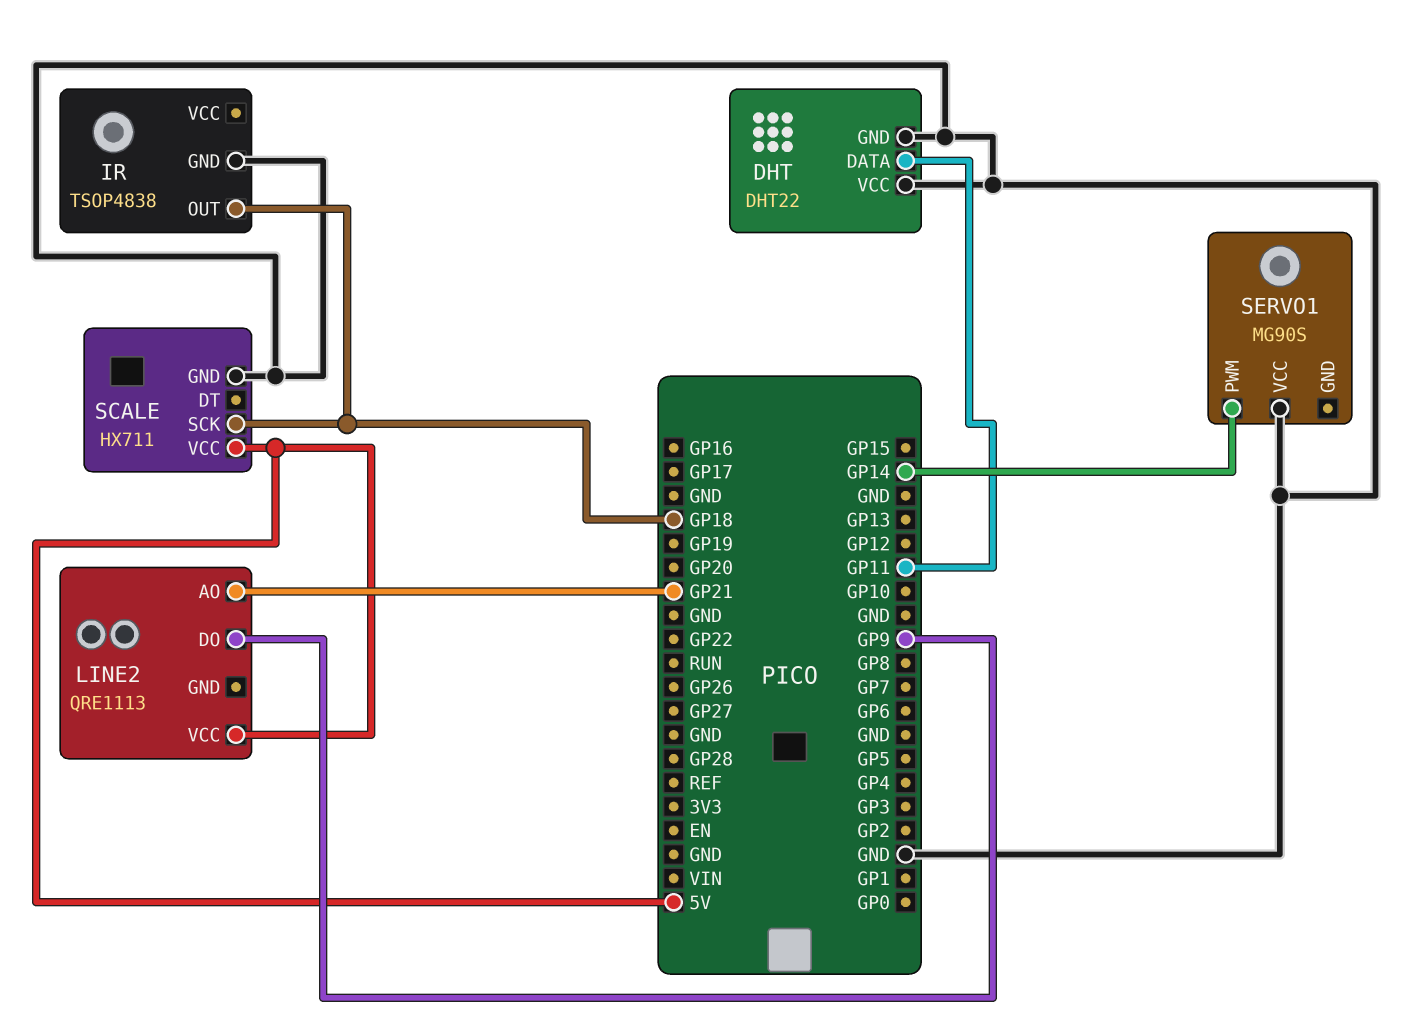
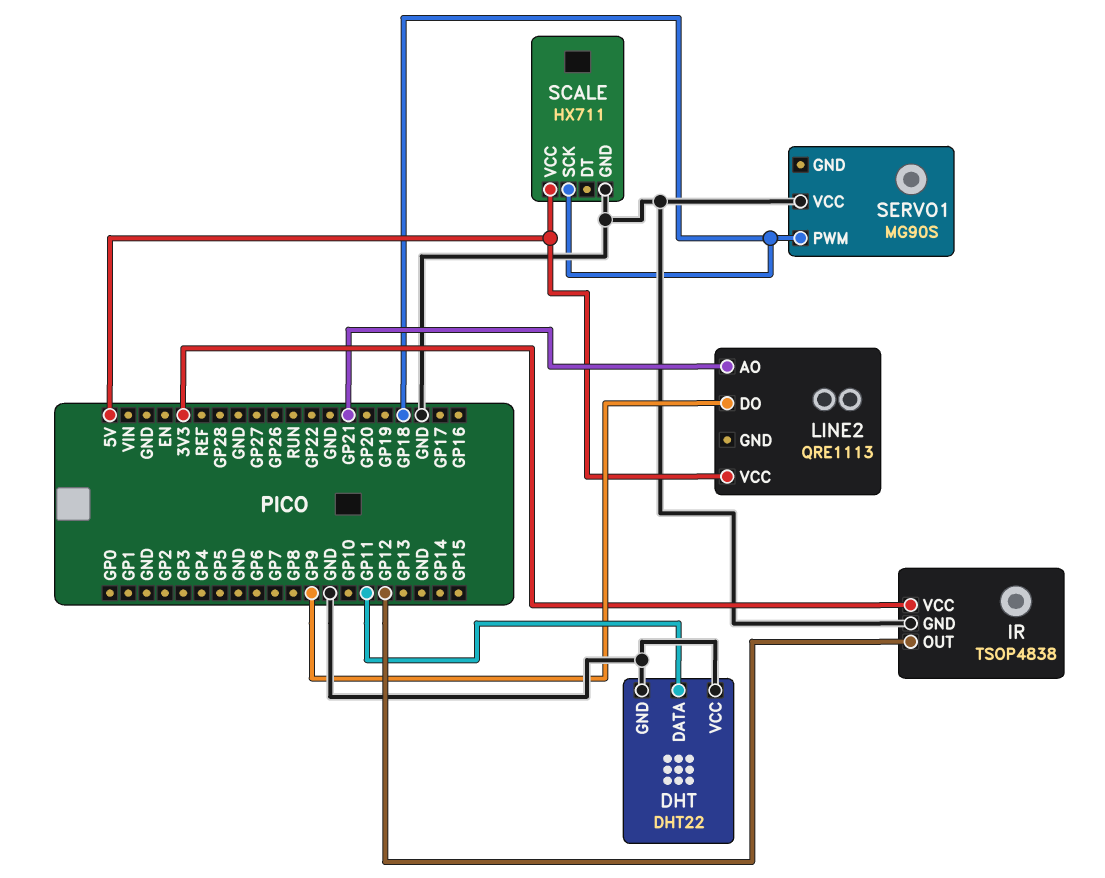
IR pin OUT: GP18 -> GP12
IR pin VCC: none -> 3V3
SERVO1 pin PWM: GP14 -> GP18

